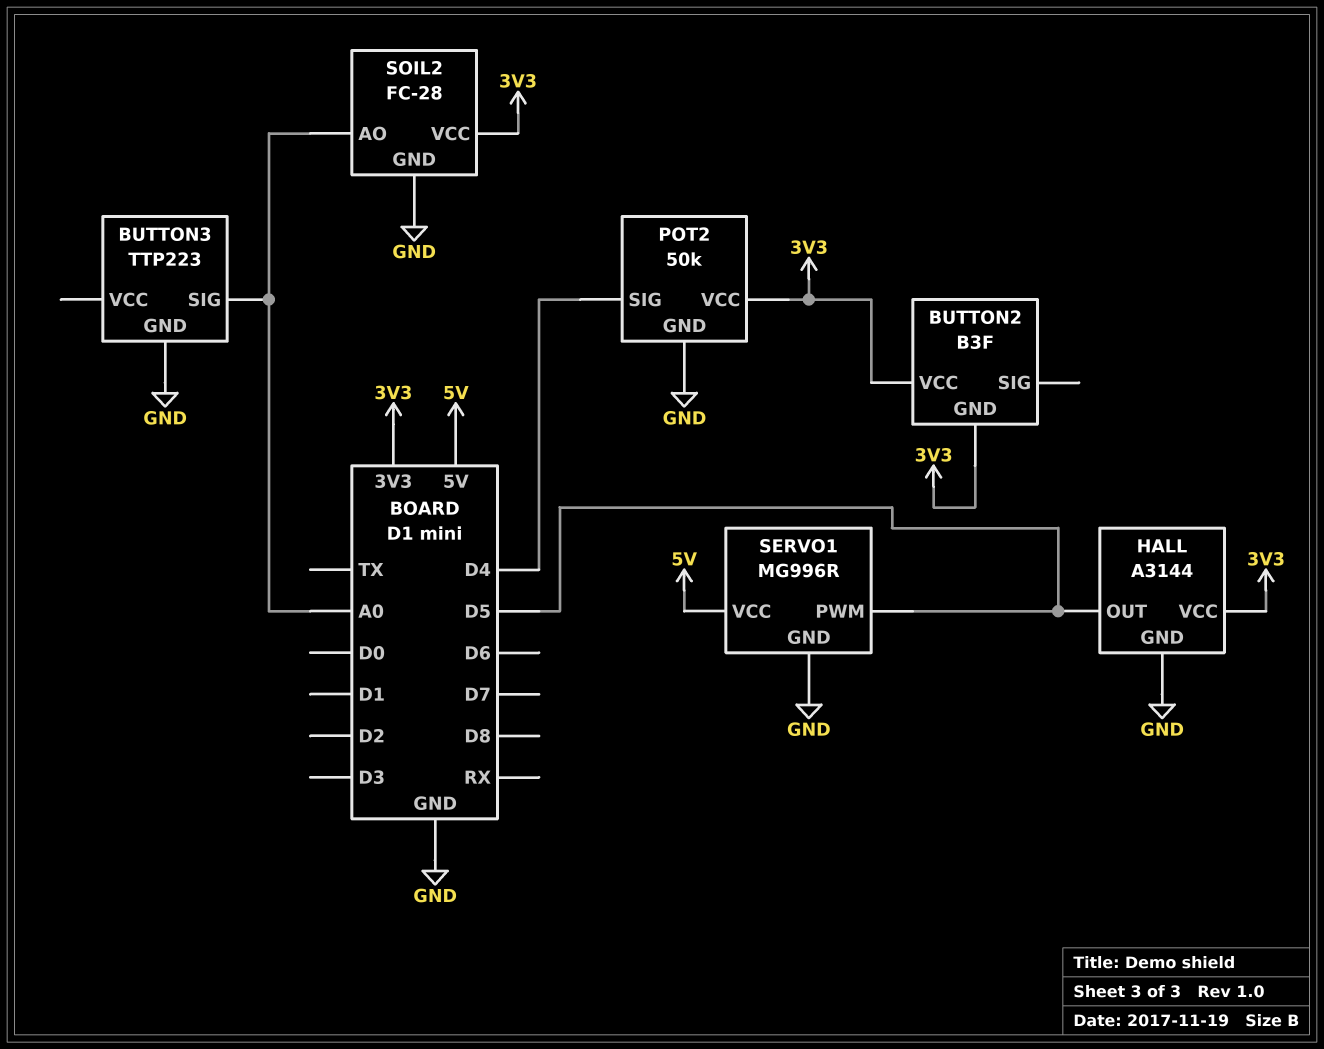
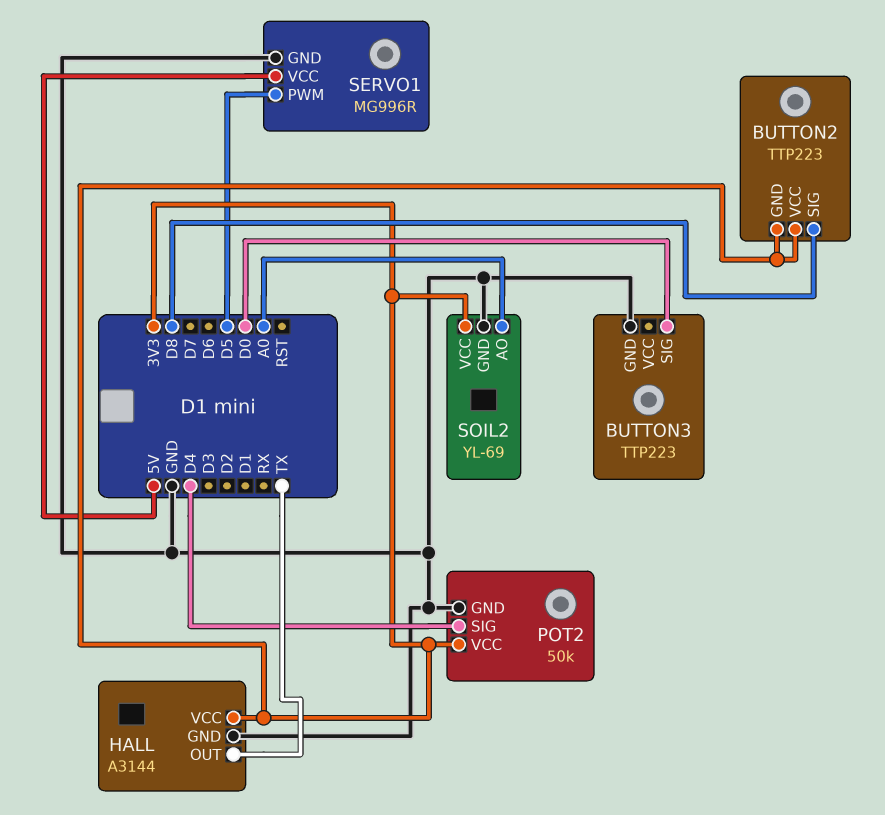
BUTTON2: B3F -> TTP223
BUTTON2 pin SIG: none -> D8
BUTTON3 pin SIG: A0 -> D0
HALL pin OUT: D5 -> TX
SOIL2: FC-28 -> YL-69

